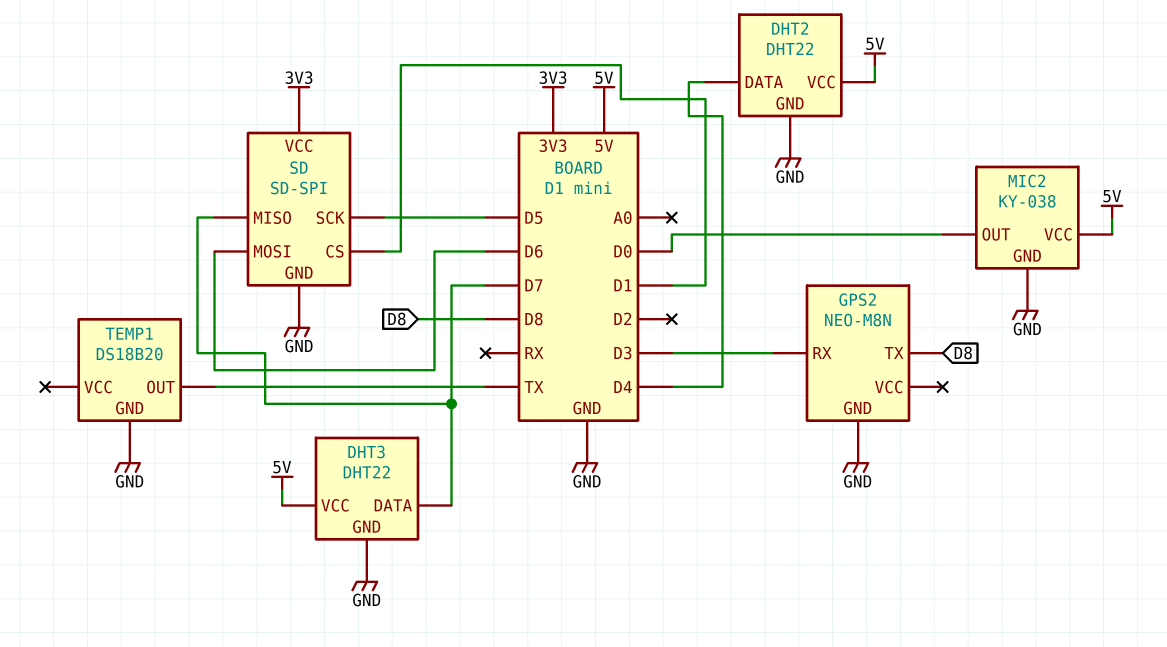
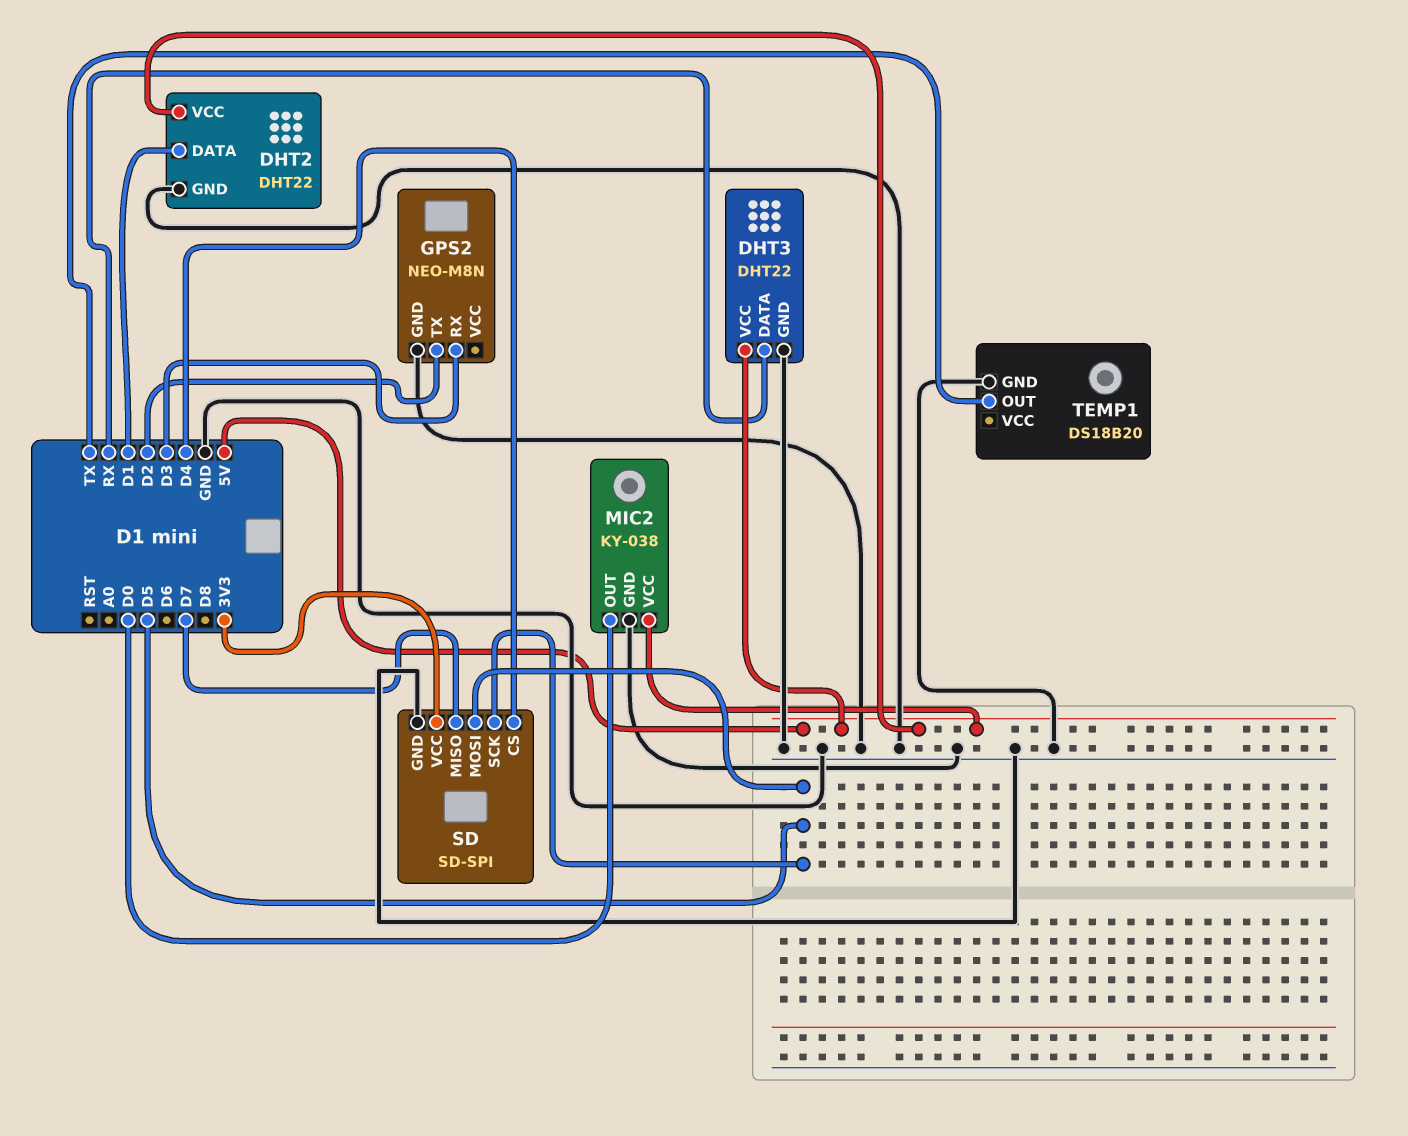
DHT2 pin DATA: D4 -> D1
DHT3 pin DATA: D7 -> RX
GPS2 pin TX: D8 -> D2
SD pin CS: D1 -> D4
SD pin MOSI: D6 -> D5

